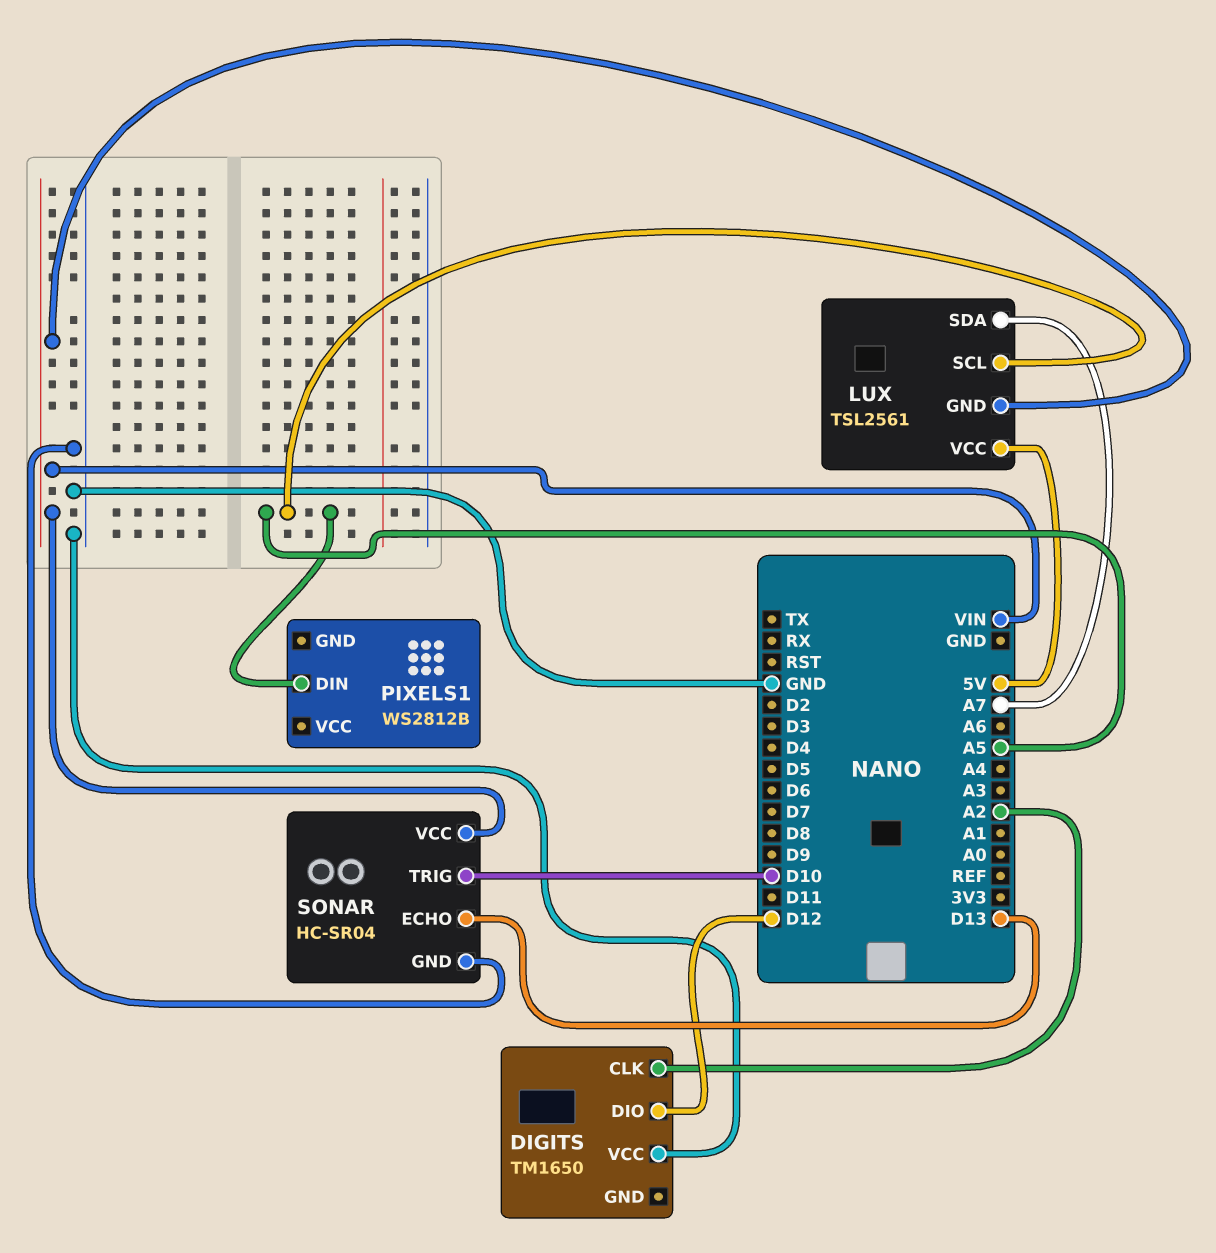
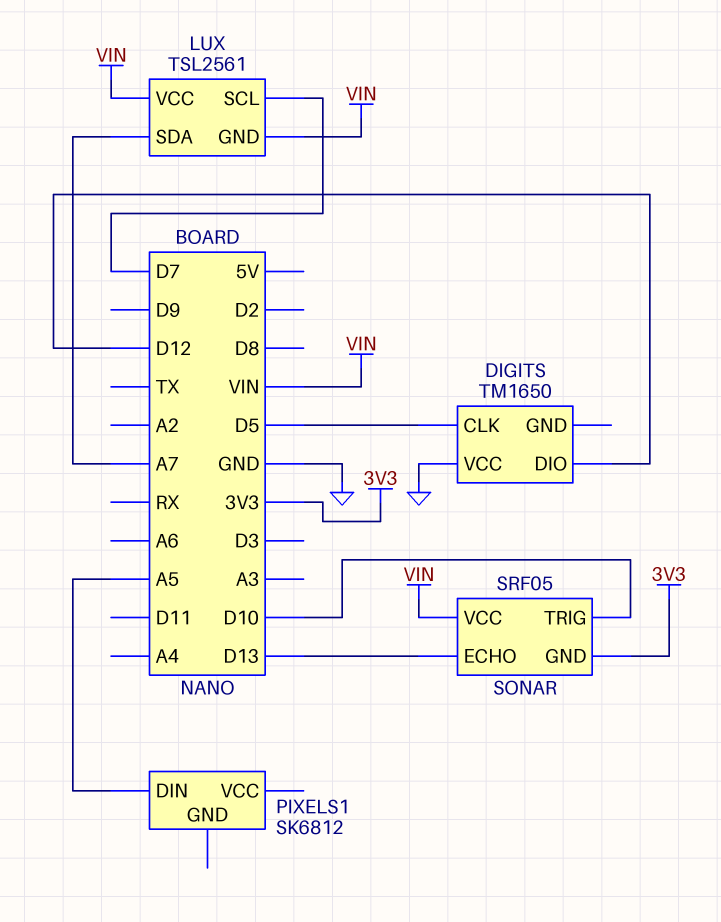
DIGITS pin CLK: A2 -> D5
LUX pin SCL: A5 -> D7
LUX pin VCC: 5V -> VIN
PIXELS1: WS2812B -> SK6812
SONAR: HC-SR04 -> SRF05
SONAR pin GND: GND -> 3V3

